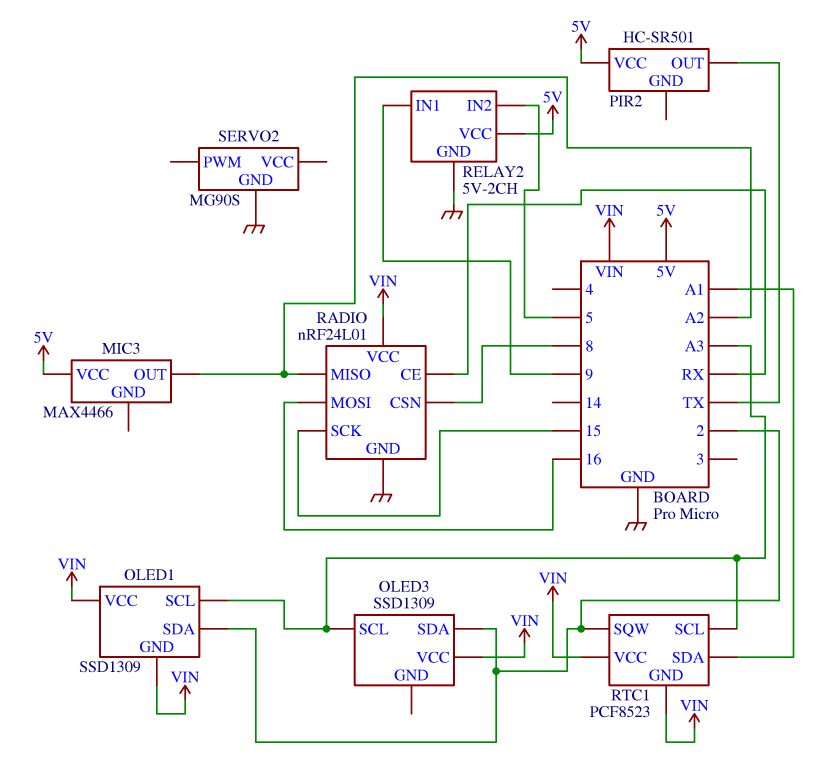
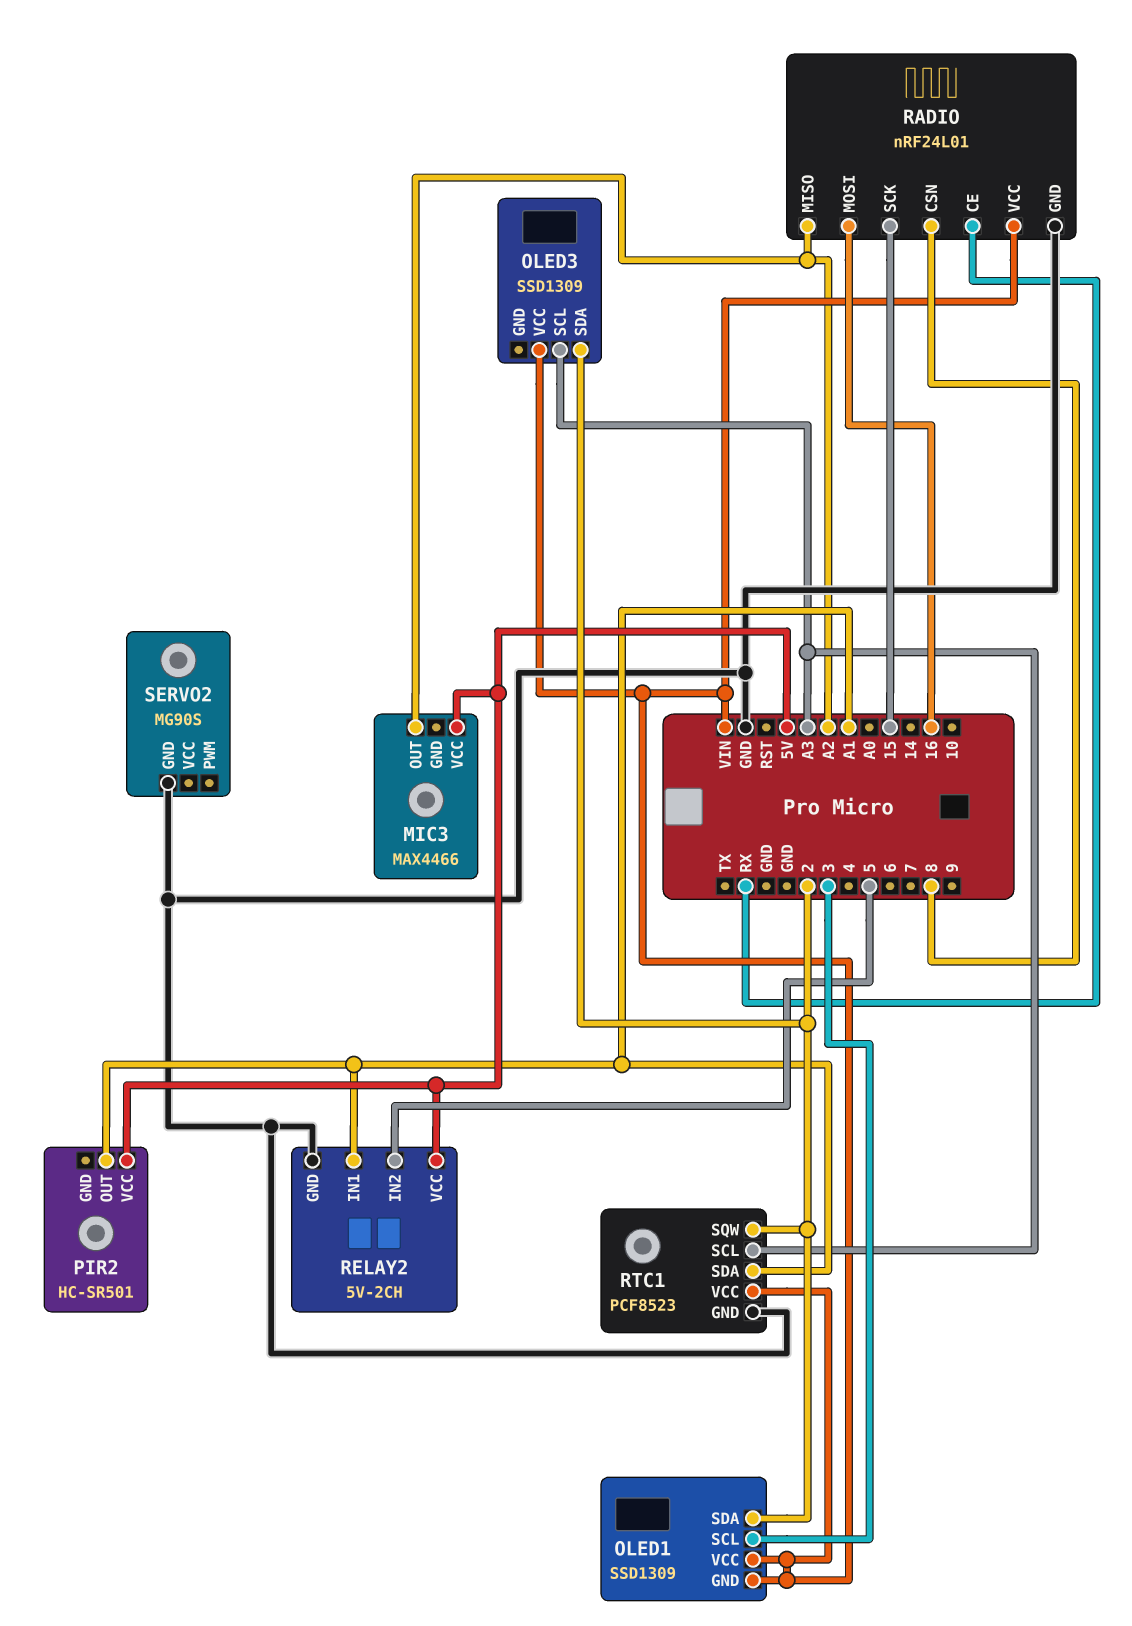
OLED1 pin SCL: A3 -> 3
PIR2 pin OUT: TX -> A1
RELAY2 pin IN1: 9 -> A1
RTC1 pin GND: VIN -> GND

